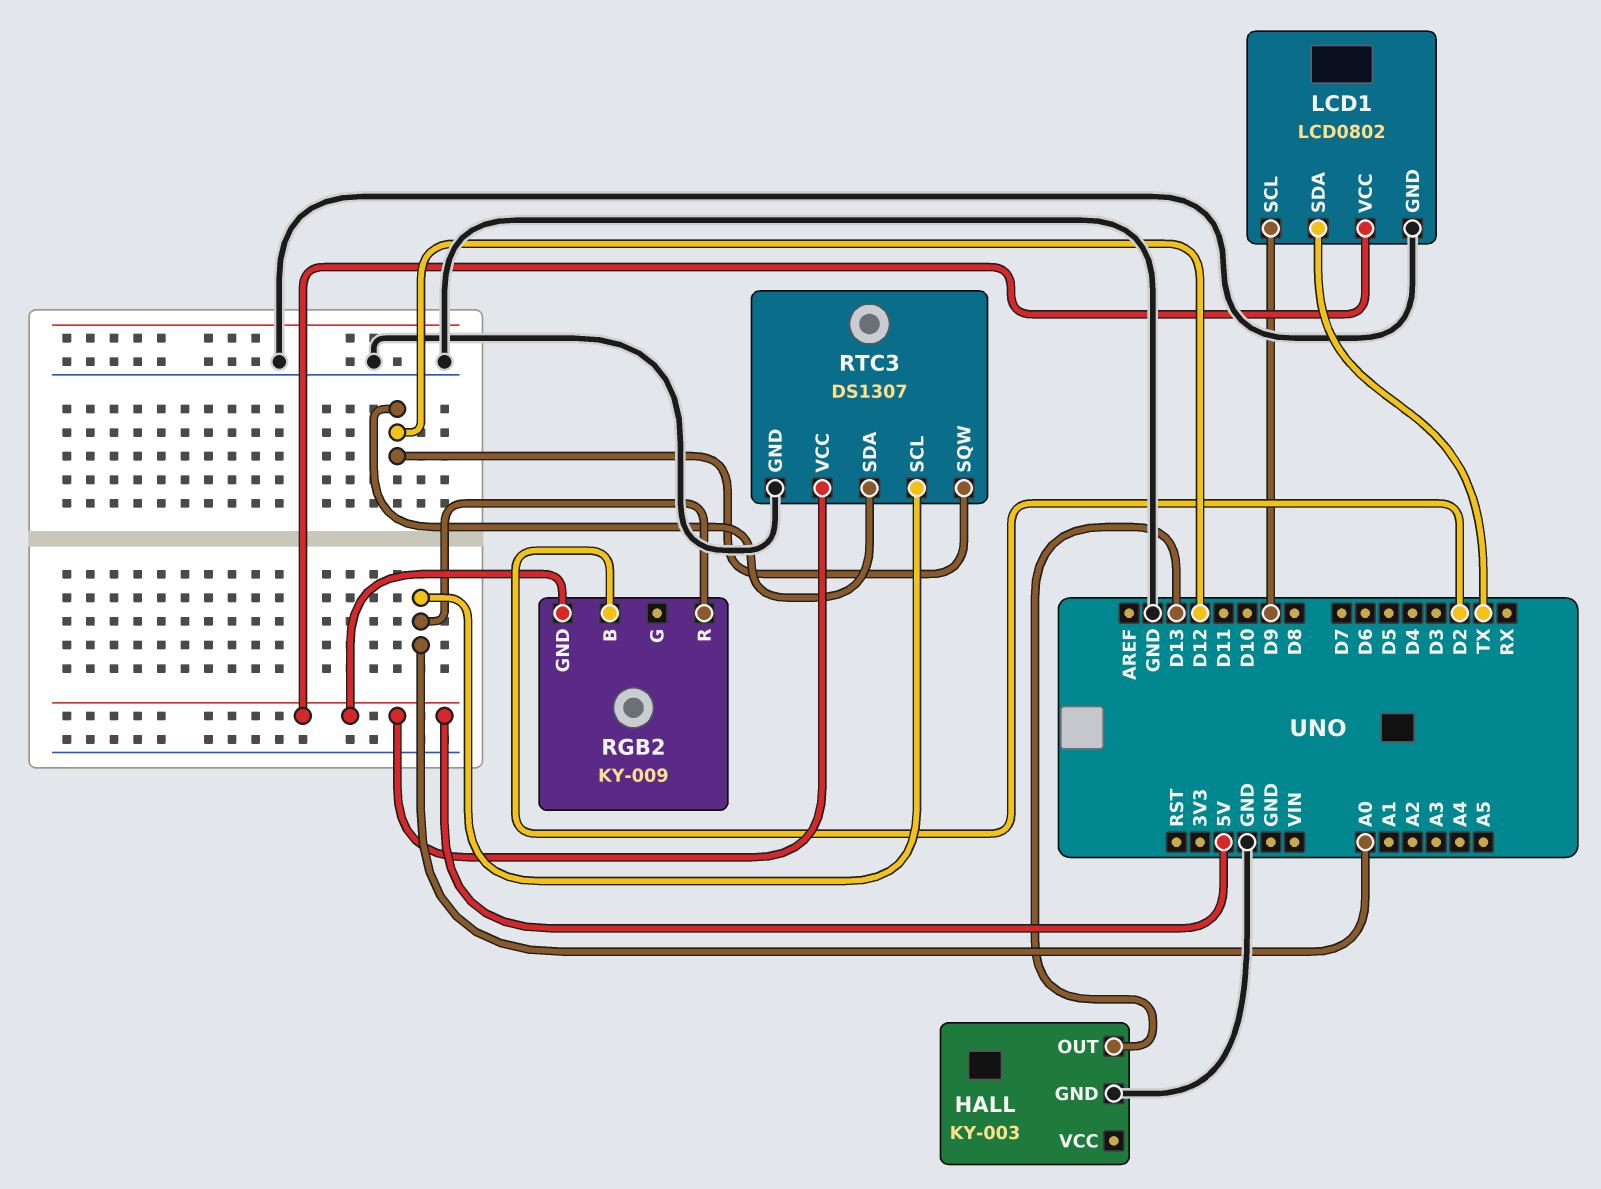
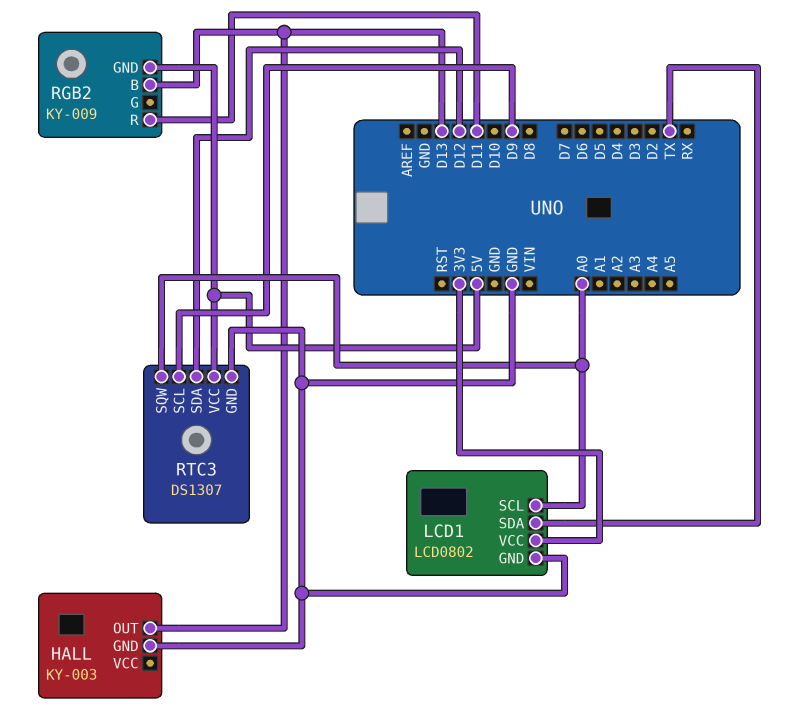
LCD1 pin SCL: D9 -> A0
LCD1 pin VCC: 5V -> 3V3
RGB2 pin B: D2 -> D13
RGB2 pin R: A0 -> D11
RTC3 pin SCL: A0 -> D9
RTC3 pin SQW: D12 -> A0

